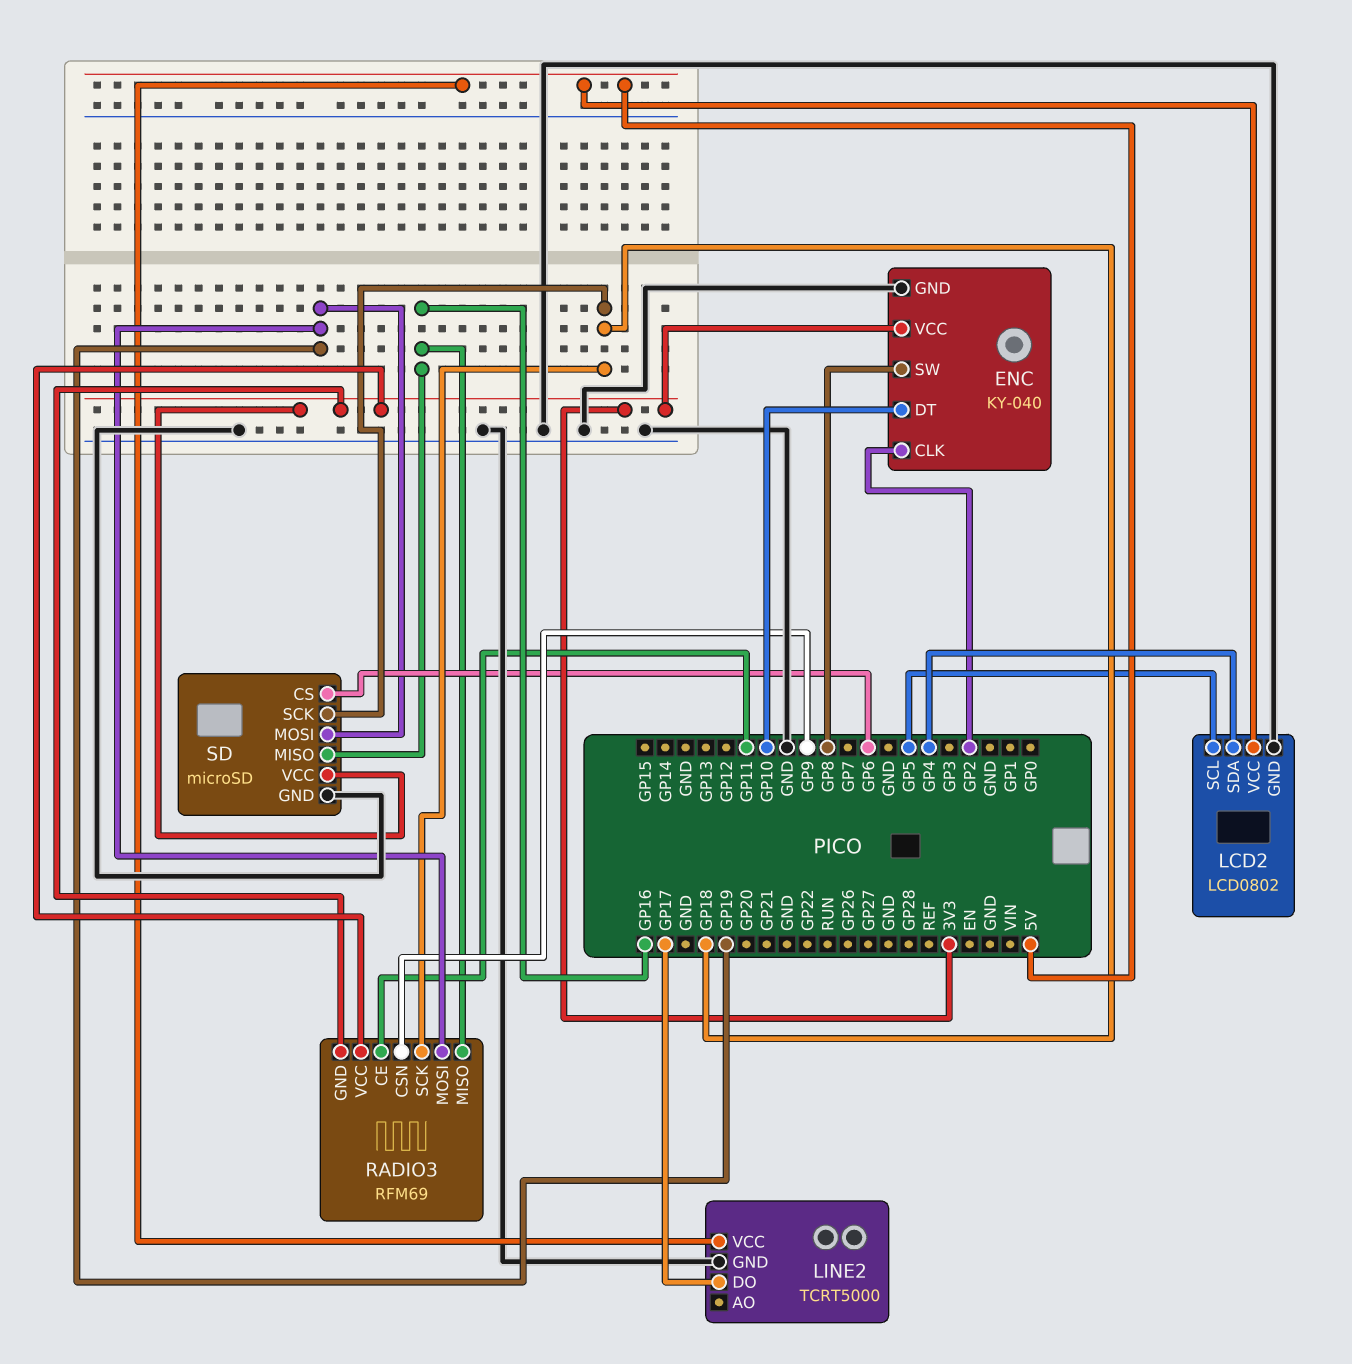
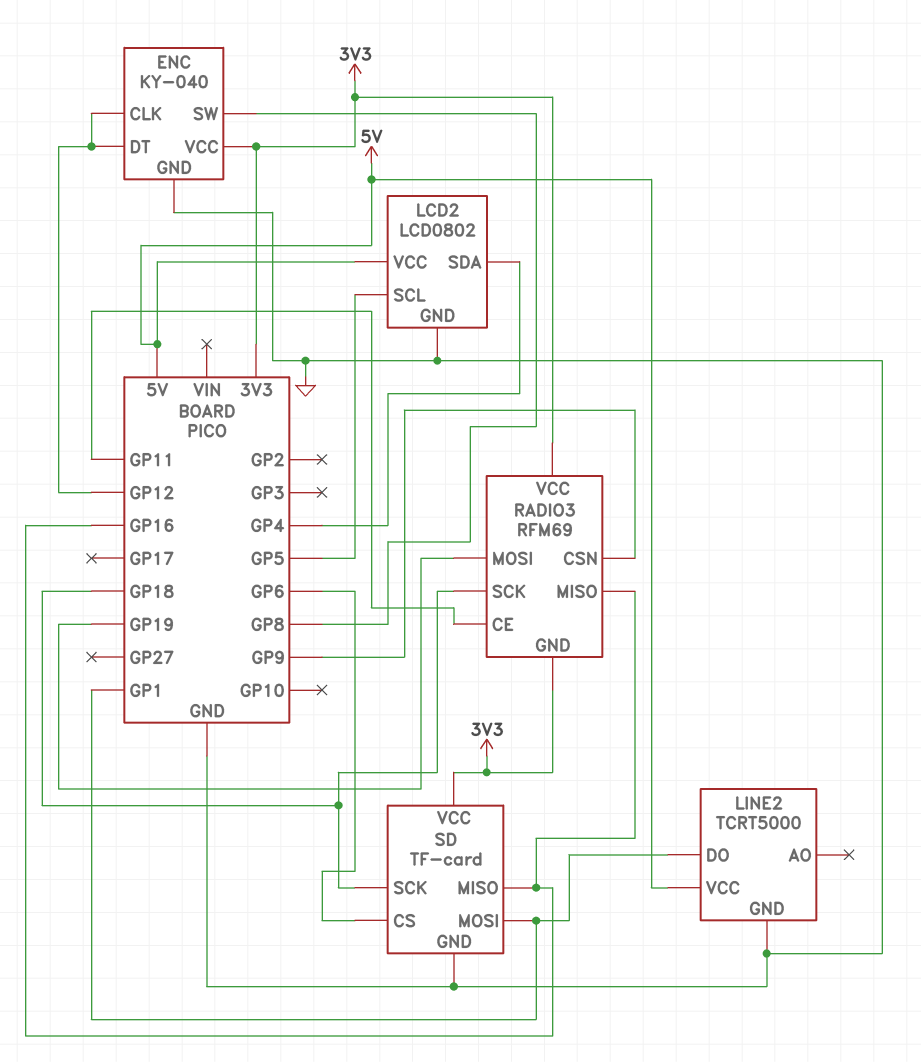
ENC pin CLK: GP2 -> GP12
ENC pin DT: GP10 -> GP12
LINE2 pin DO: GP17 -> GP1
SD: microSD -> TF-card
SD pin MOSI: GP19 -> GP1

